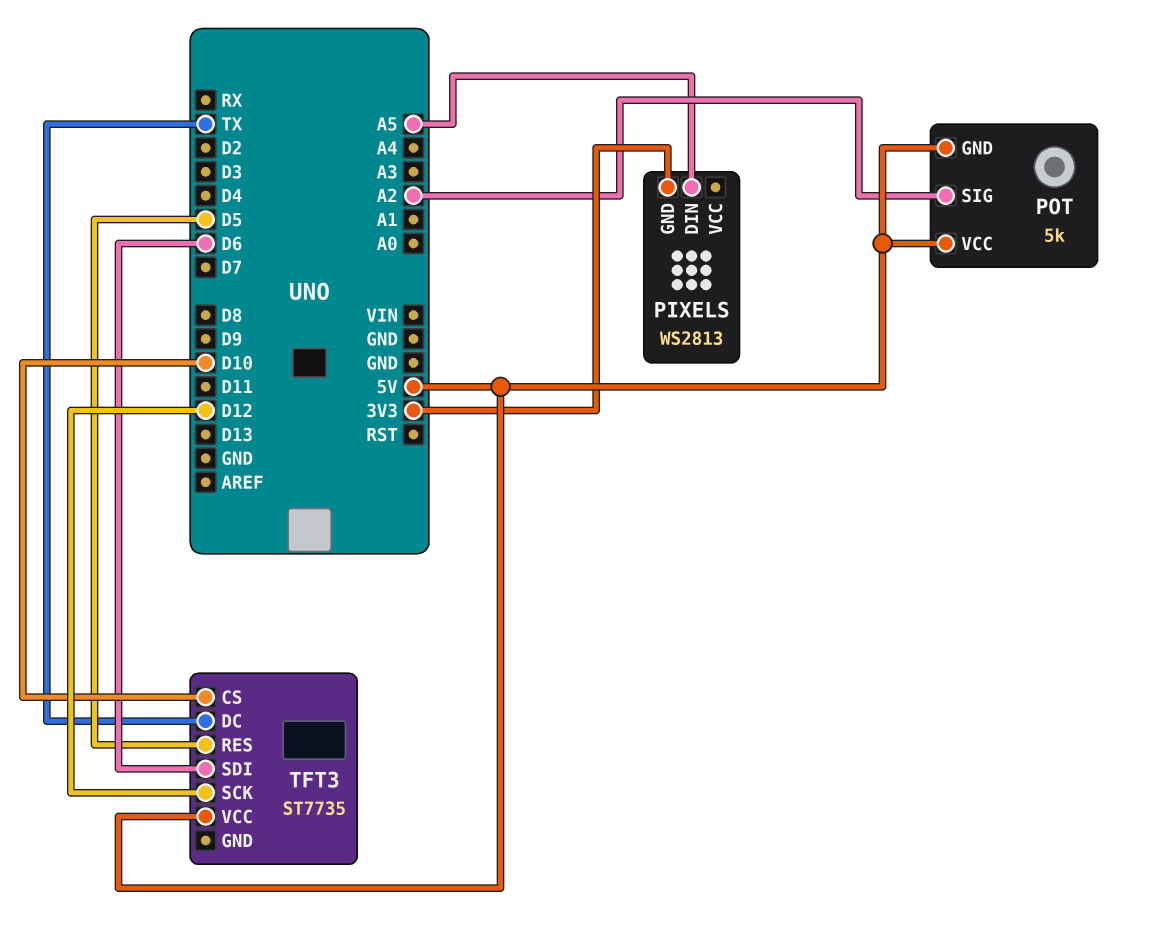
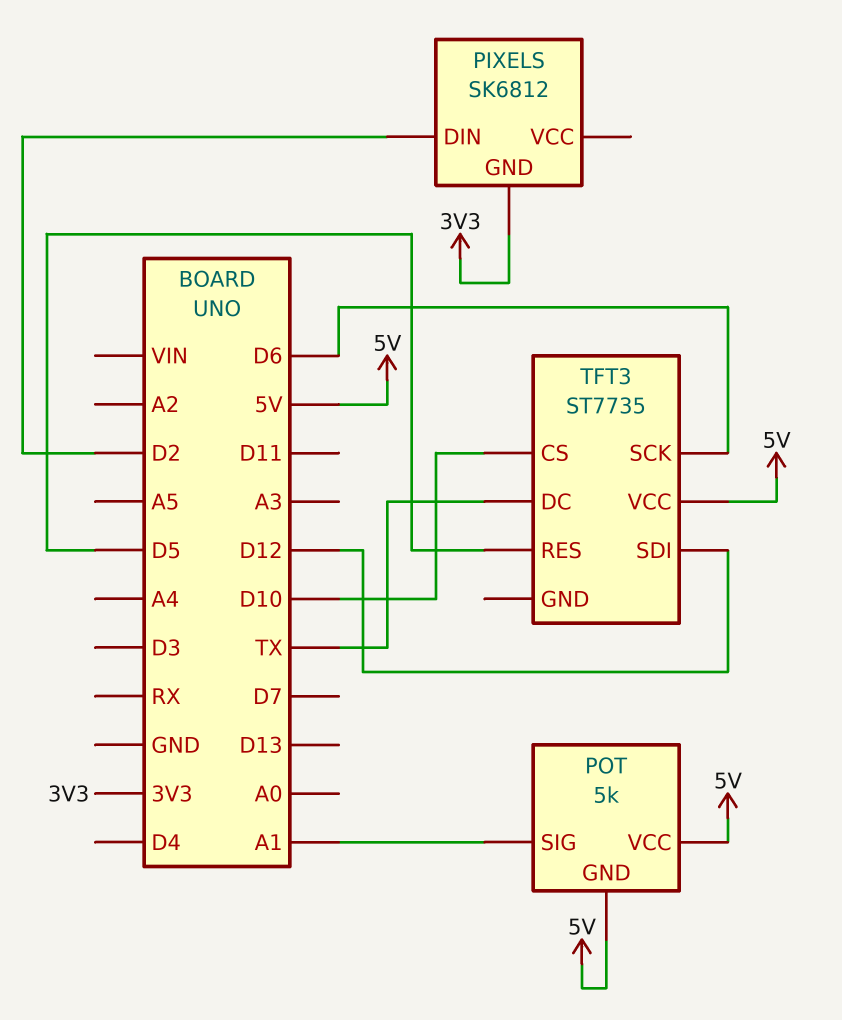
PIXELS: WS2813 -> SK6812
PIXELS pin DIN: A5 -> D2
POT pin SIG: A2 -> A1
TFT3 pin SCK: D12 -> D6
TFT3 pin SDI: D6 -> D12

